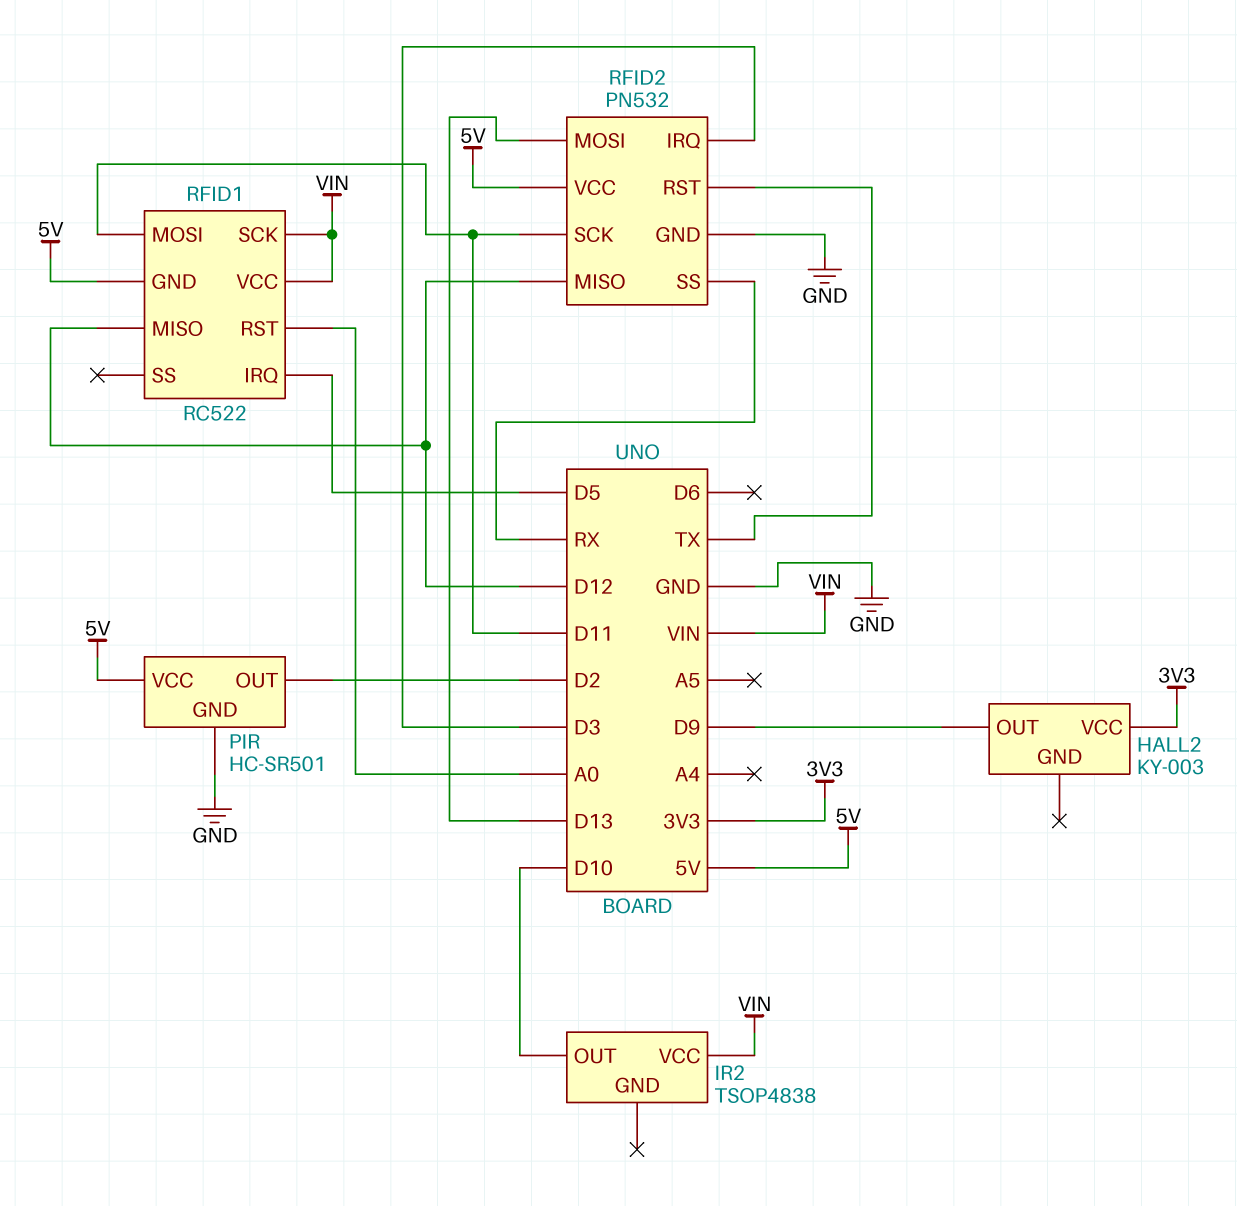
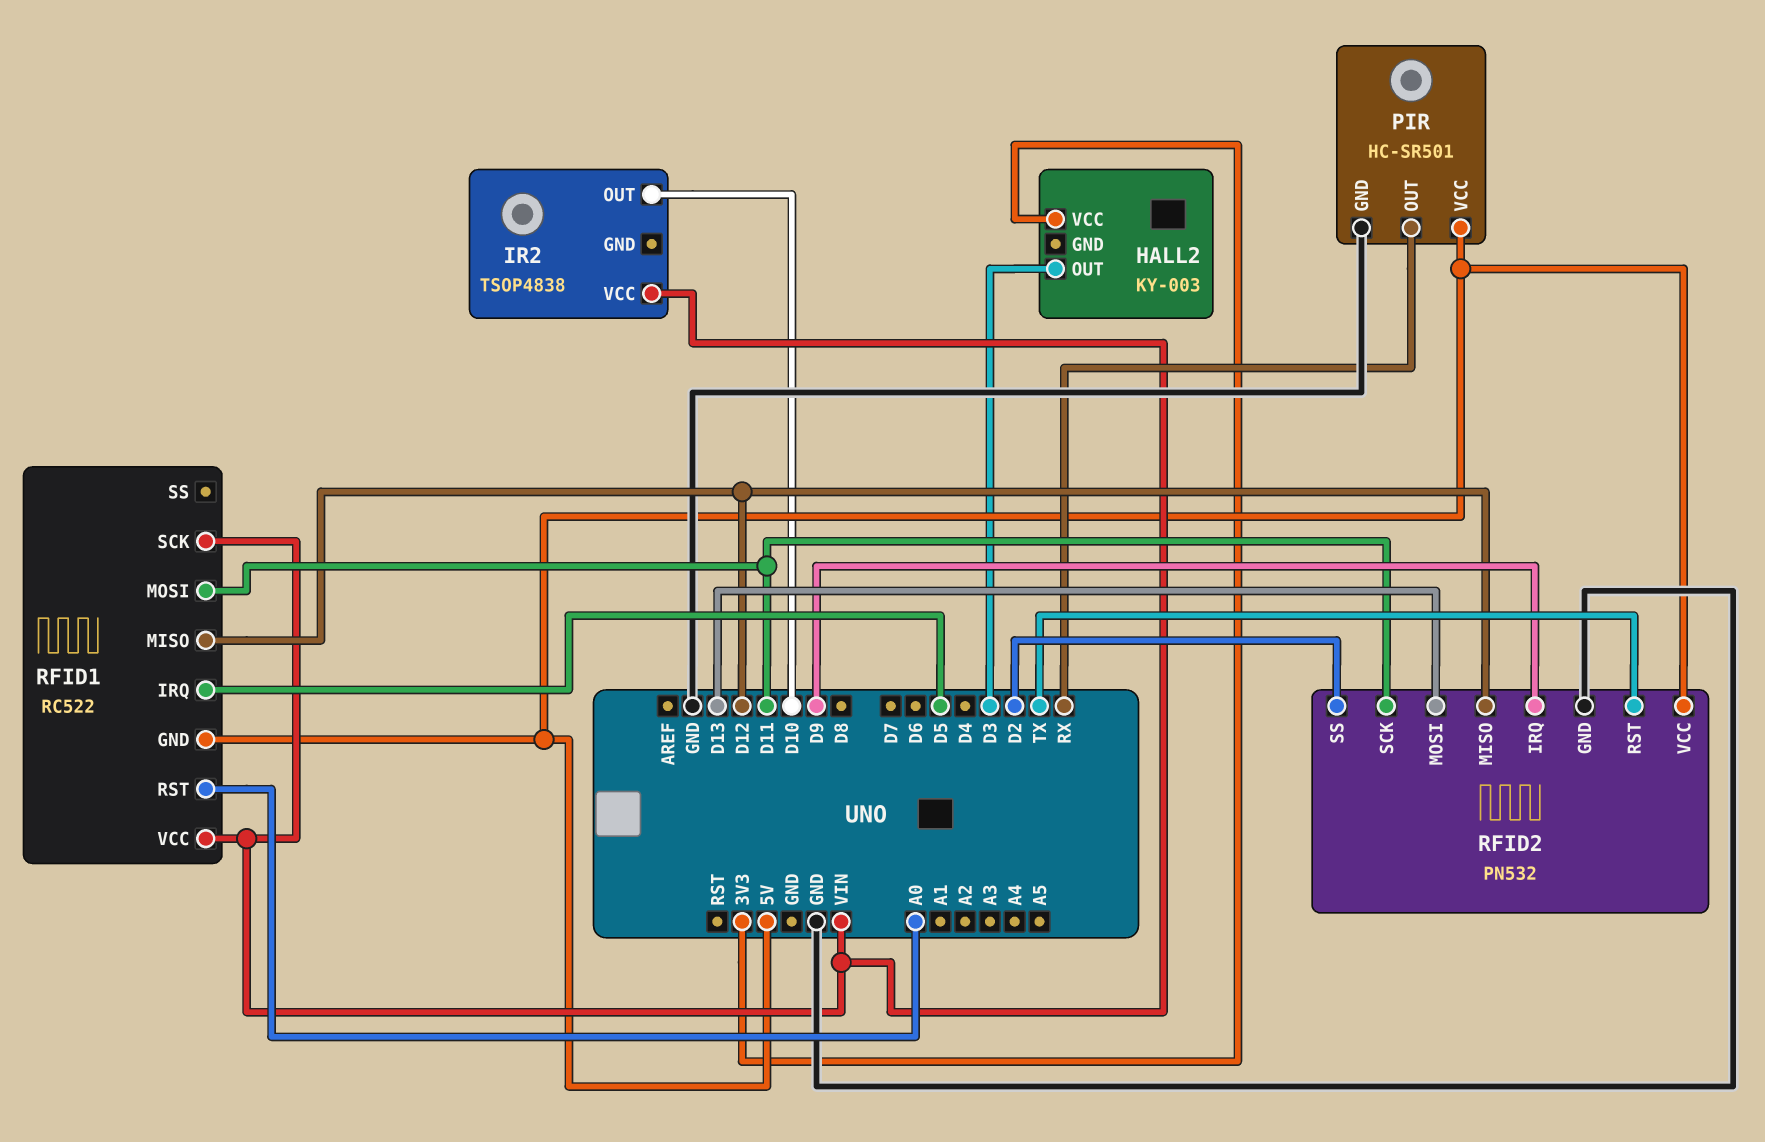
HALL2 pin OUT: D9 -> D3
PIR pin OUT: D2 -> RX
RFID2 pin IRQ: D3 -> D9
RFID2 pin SS: RX -> D2

